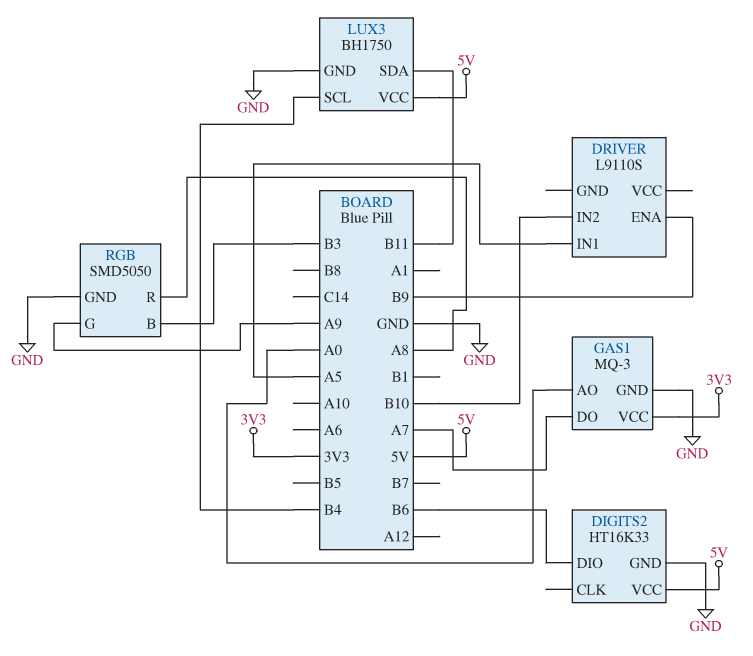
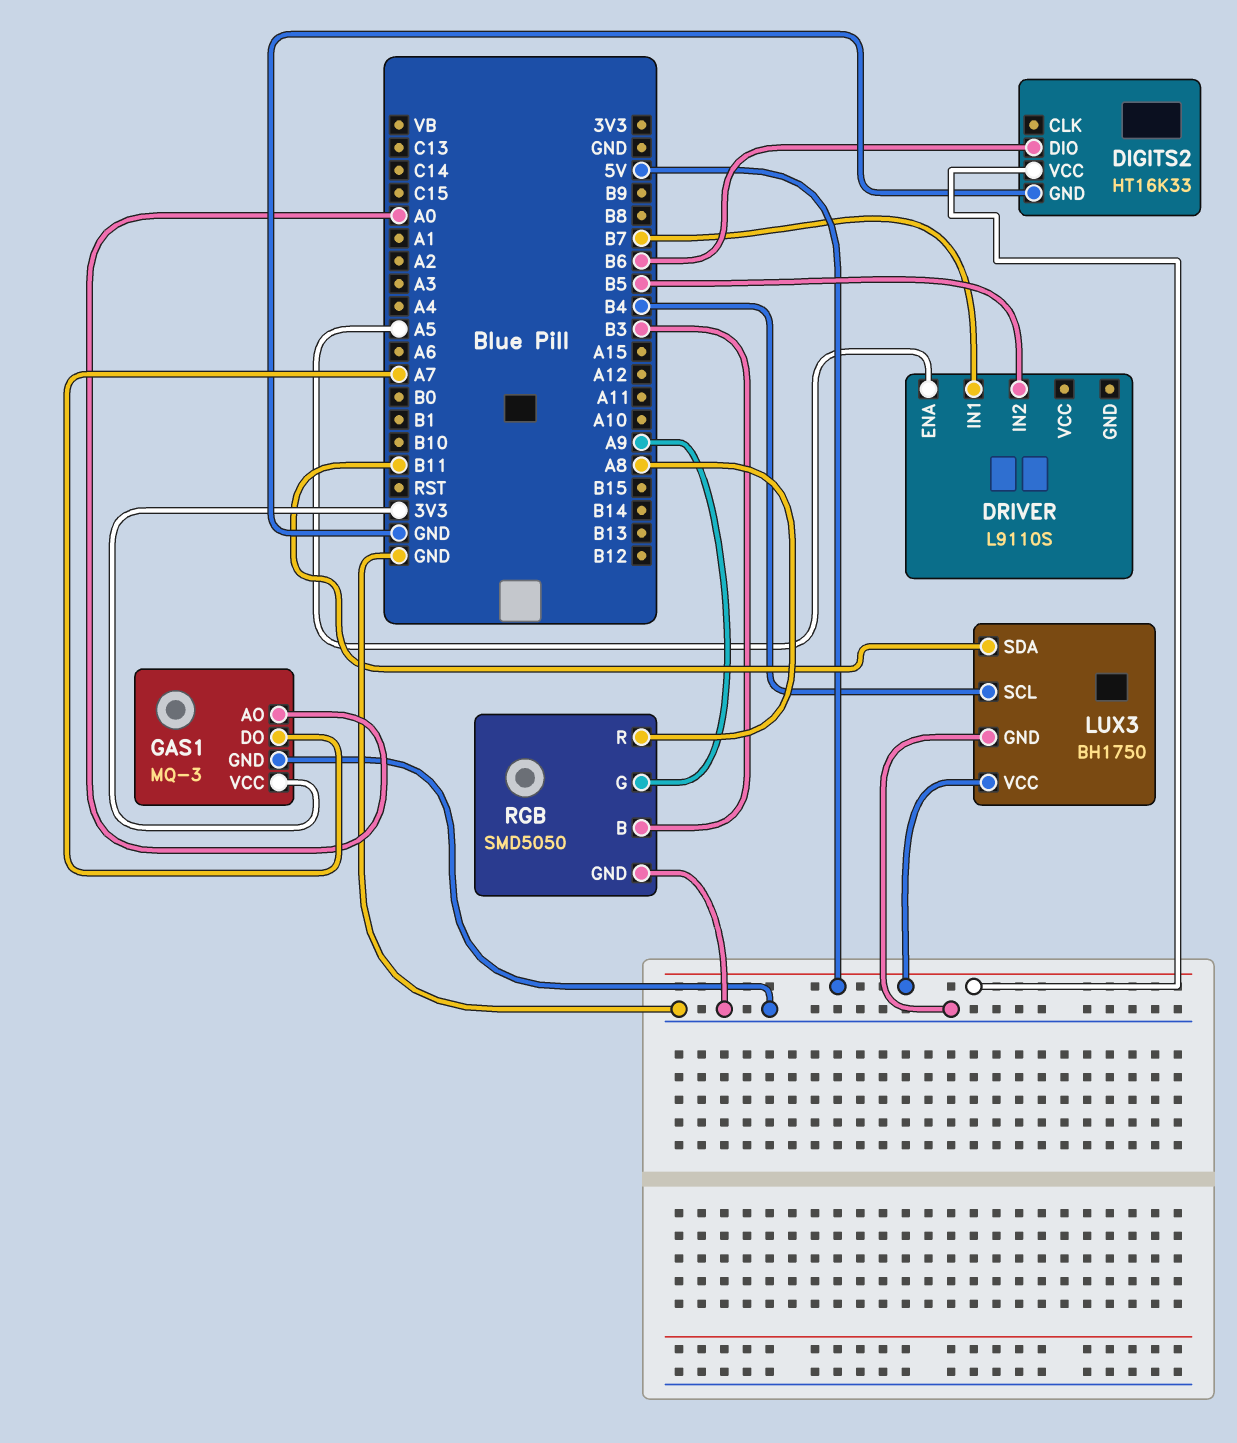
DRIVER pin ENA: B9 -> A5
DRIVER pin IN1: A5 -> B7
DRIVER pin IN2: B10 -> B5

